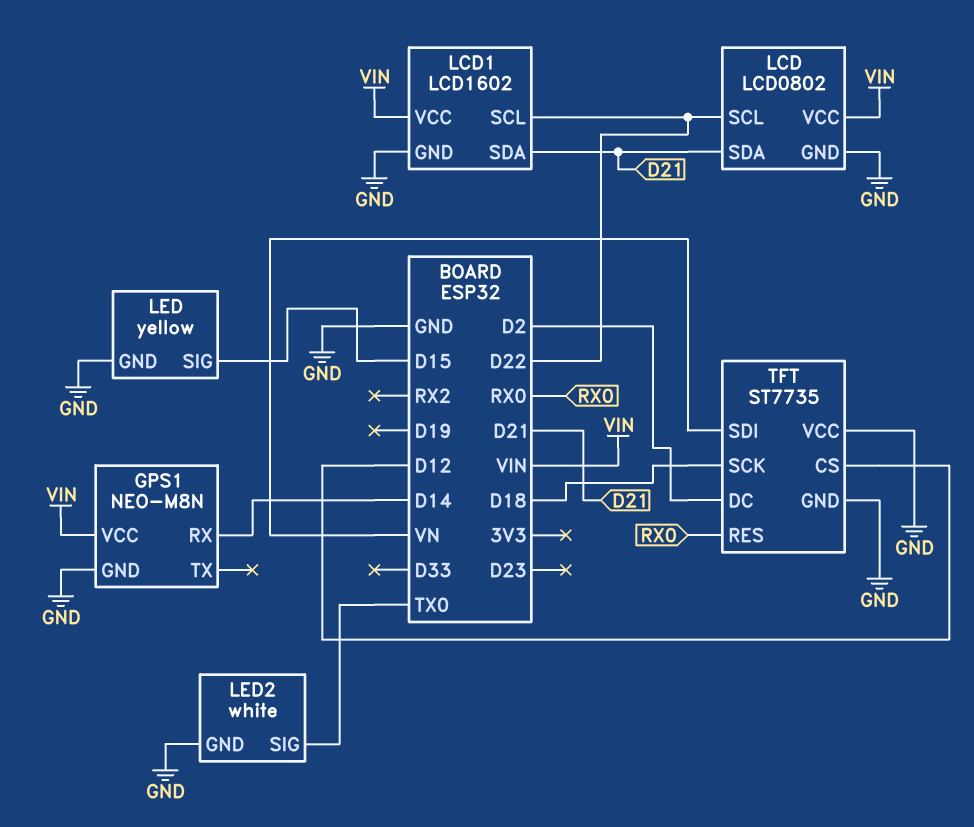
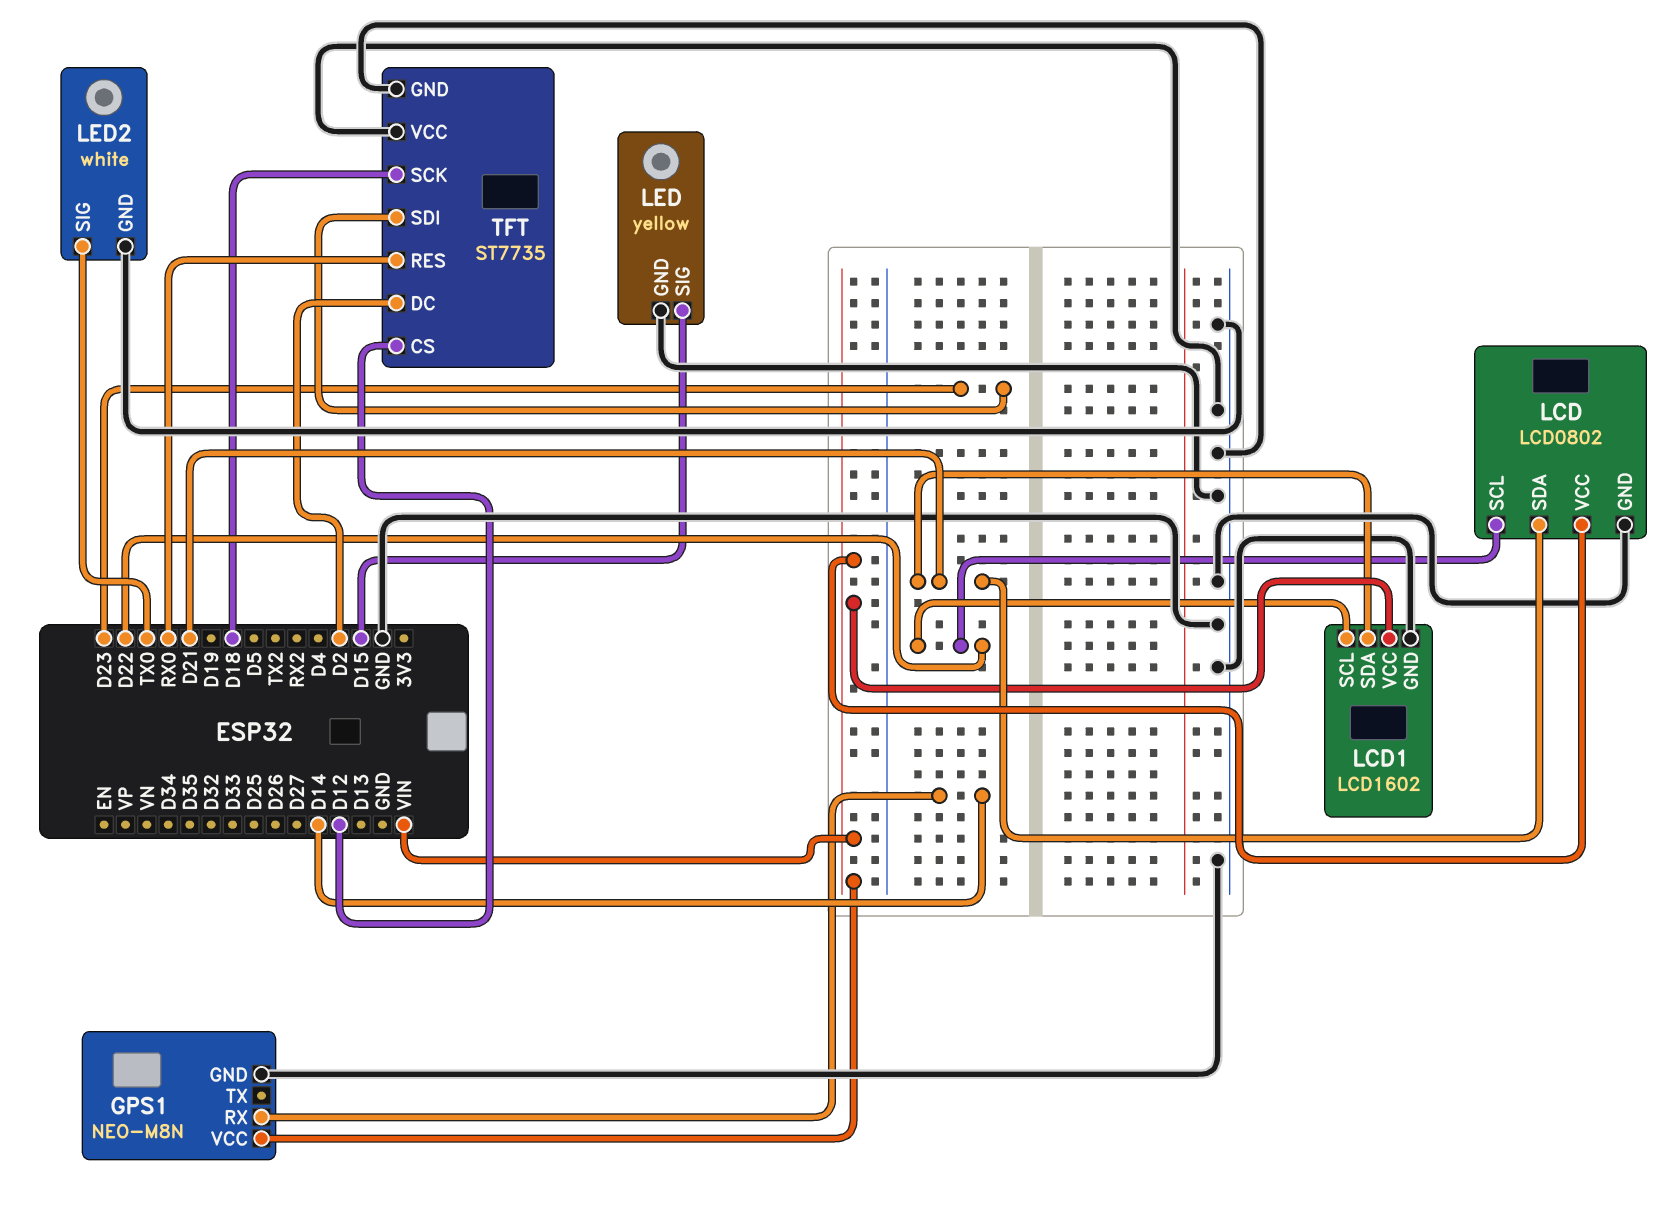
TFT pin SDI: VN -> D23

